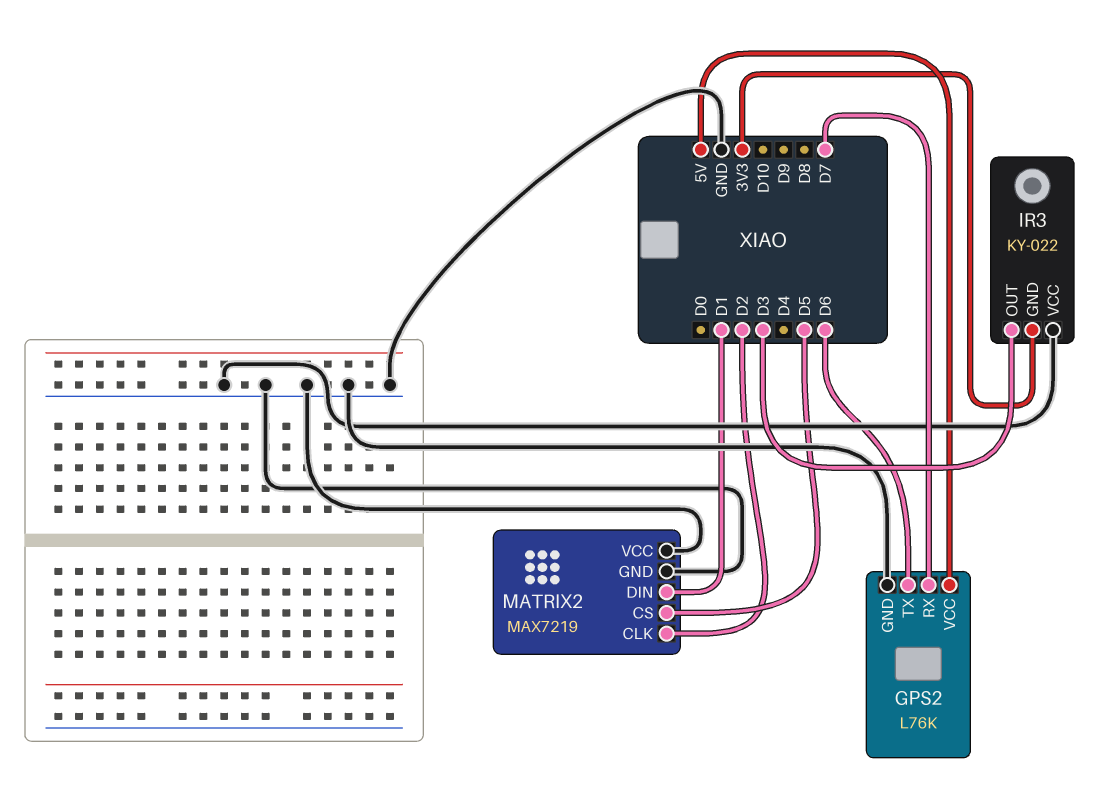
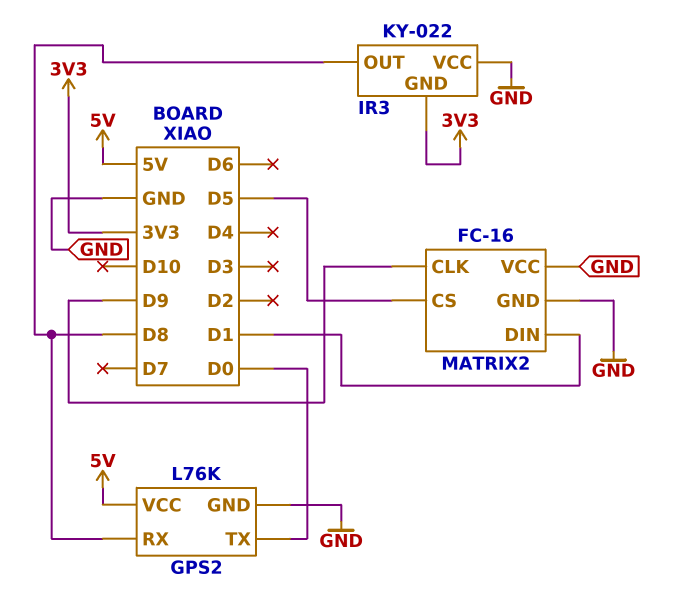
GPS2 pin RX: D7 -> D8
GPS2 pin TX: D6 -> D0
IR3 pin OUT: D3 -> D8
MATRIX2: MAX7219 -> FC-16
MATRIX2 pin CLK: D2 -> D9

